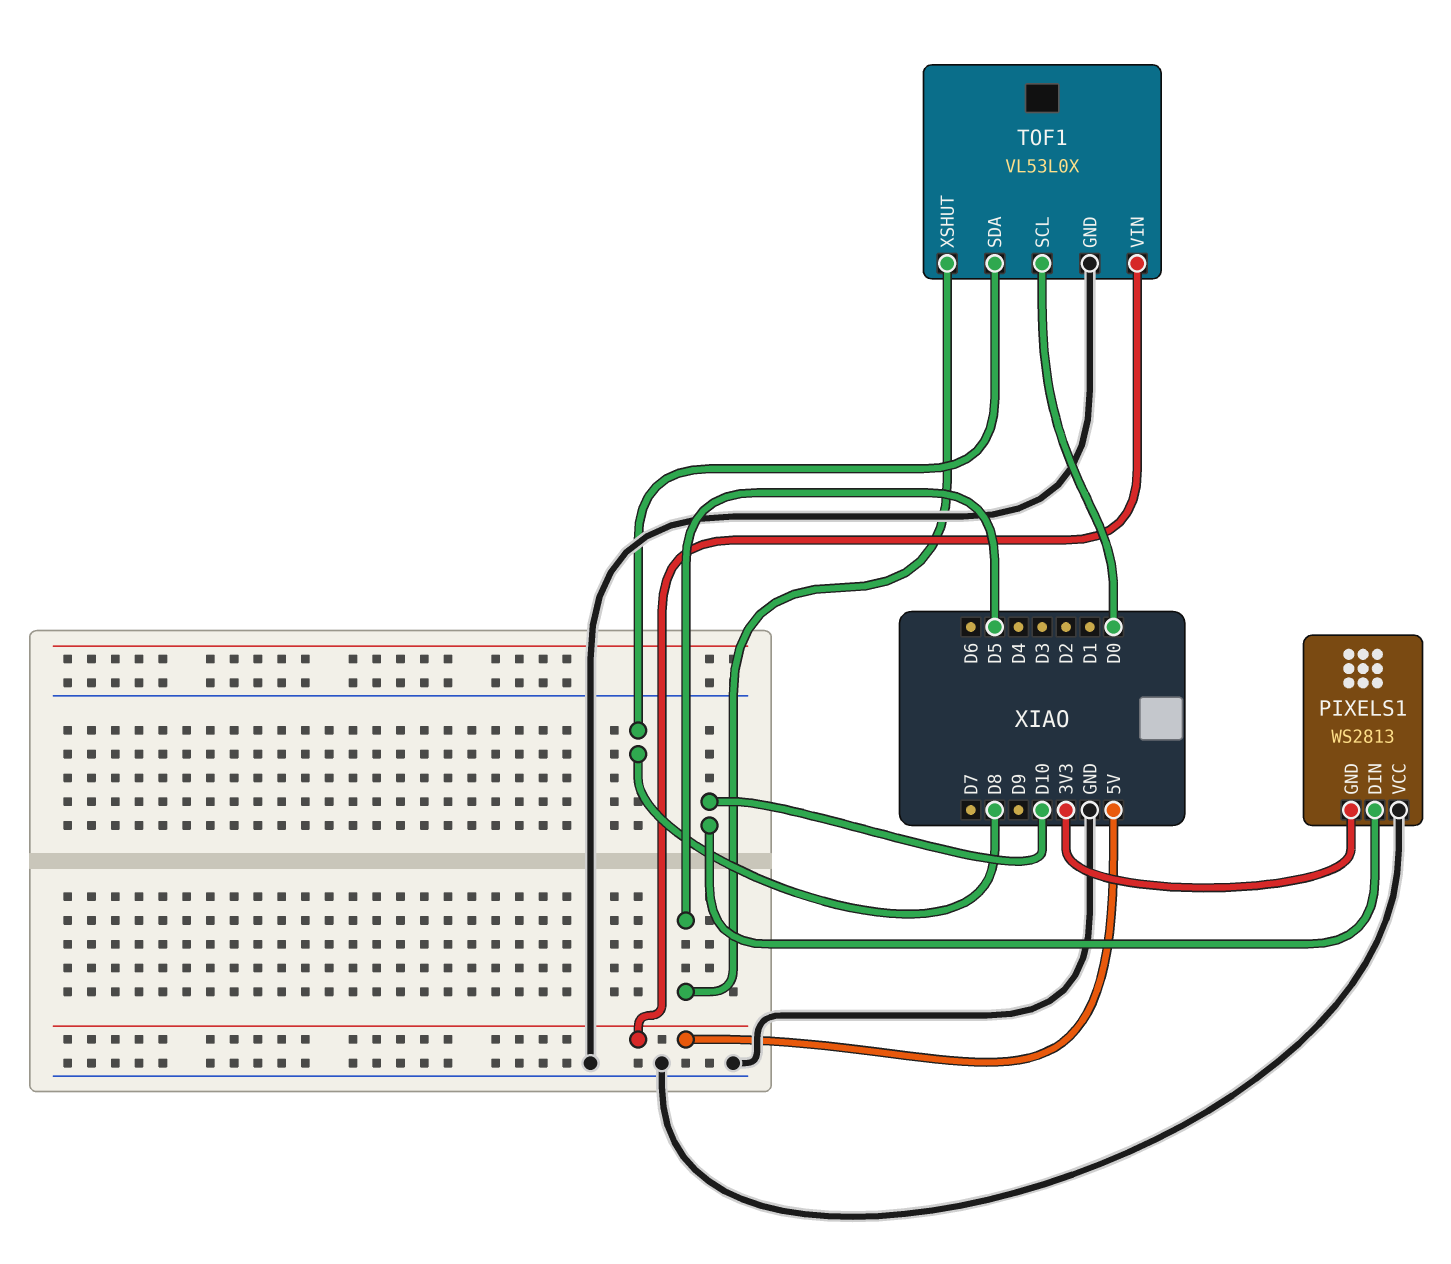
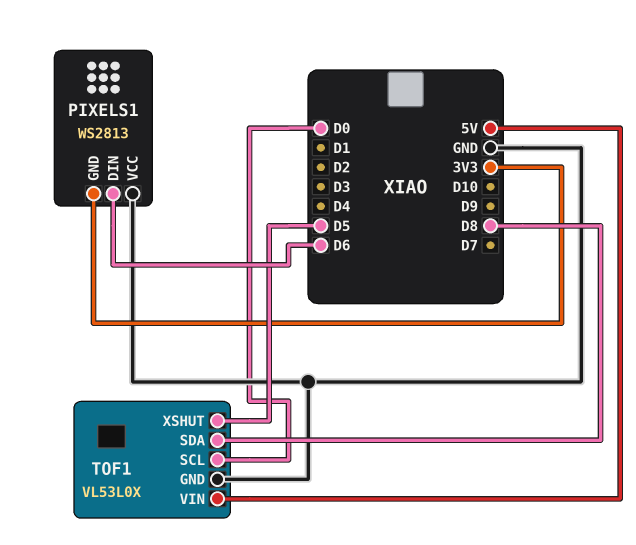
PIXELS1 pin DIN: D10 -> D6

